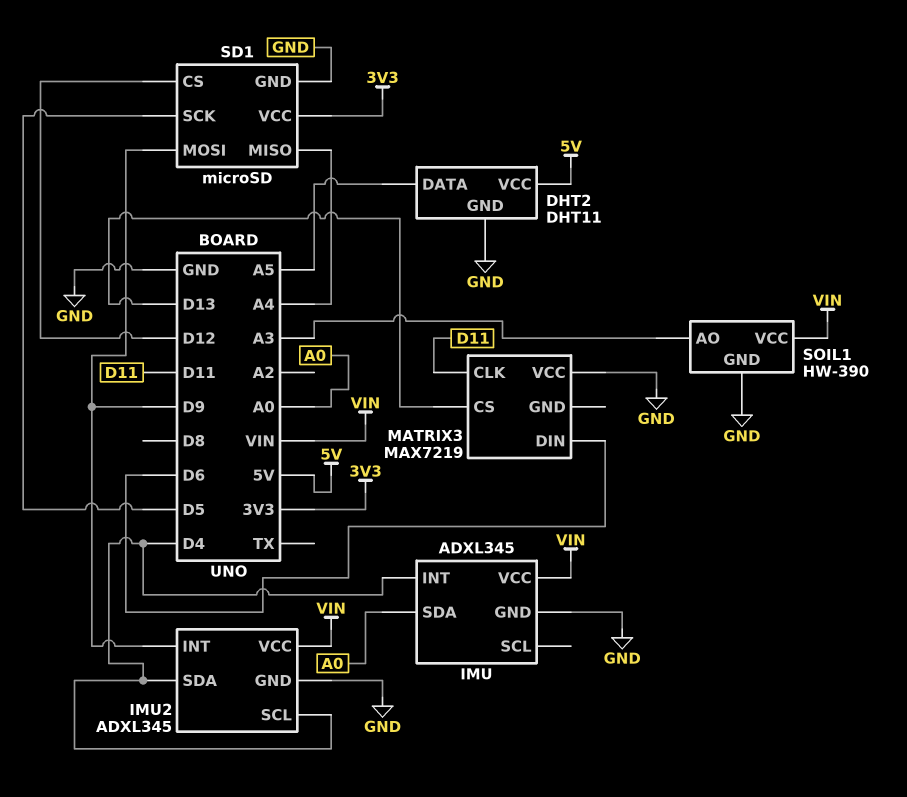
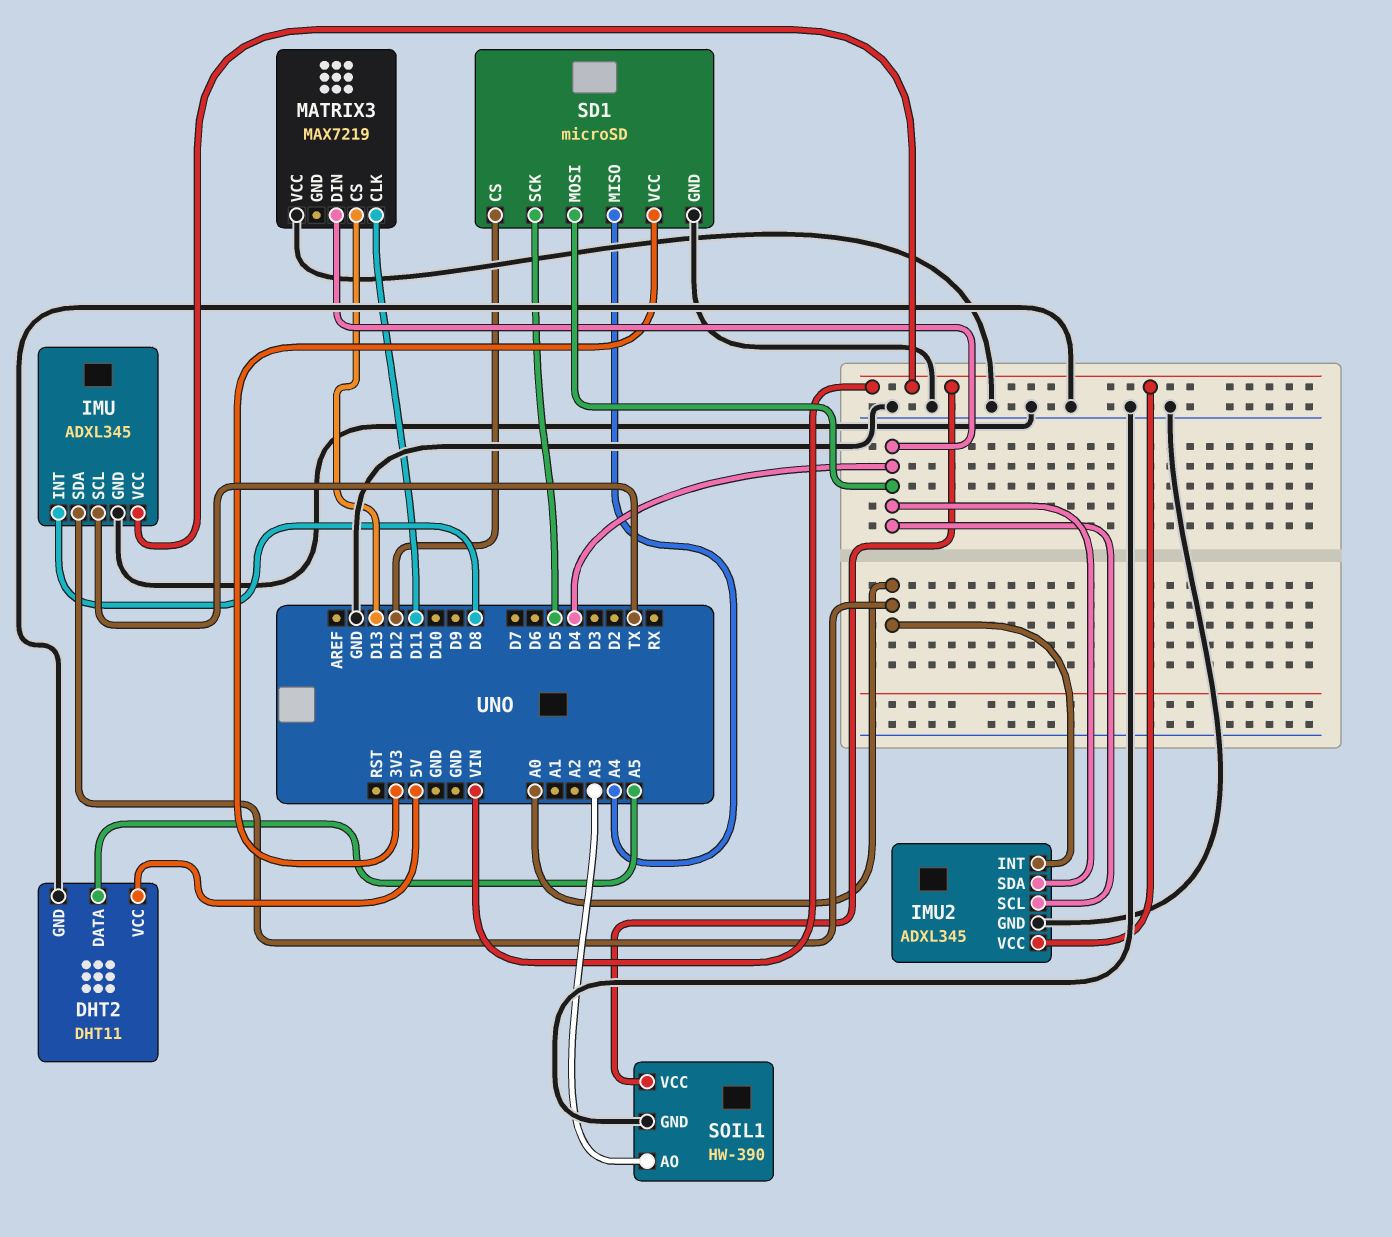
IMU pin INT: D4 -> D8
IMU pin SCL: none -> TX
IMU2 pin INT: D9 -> A0
MATRIX3 pin DIN: D6 -> D4
SD1 pin MOSI: D9 -> D4

